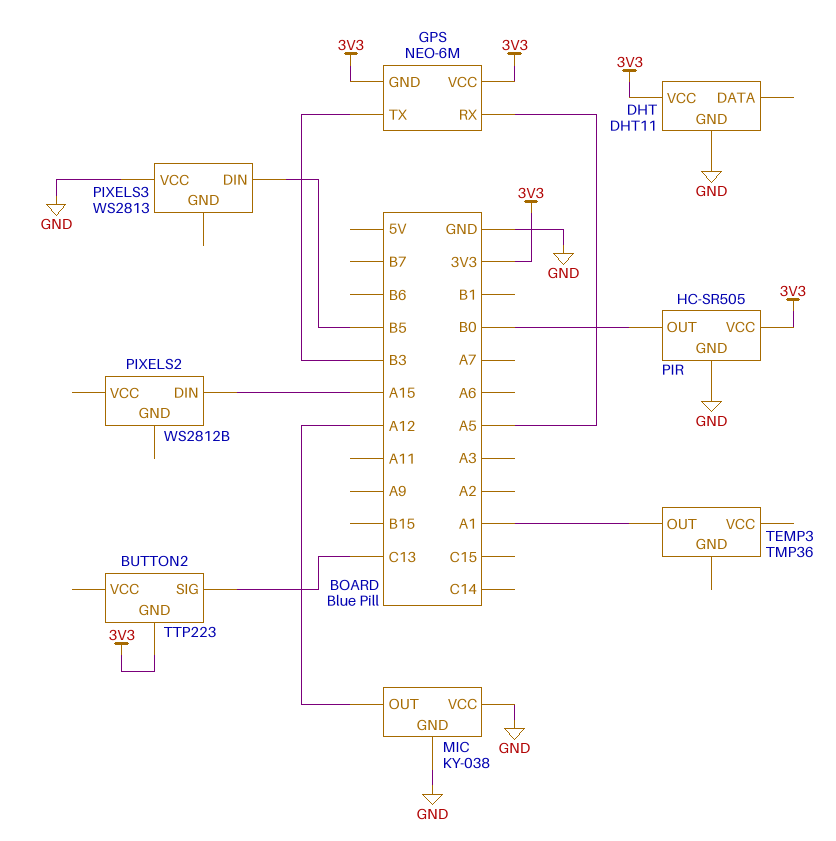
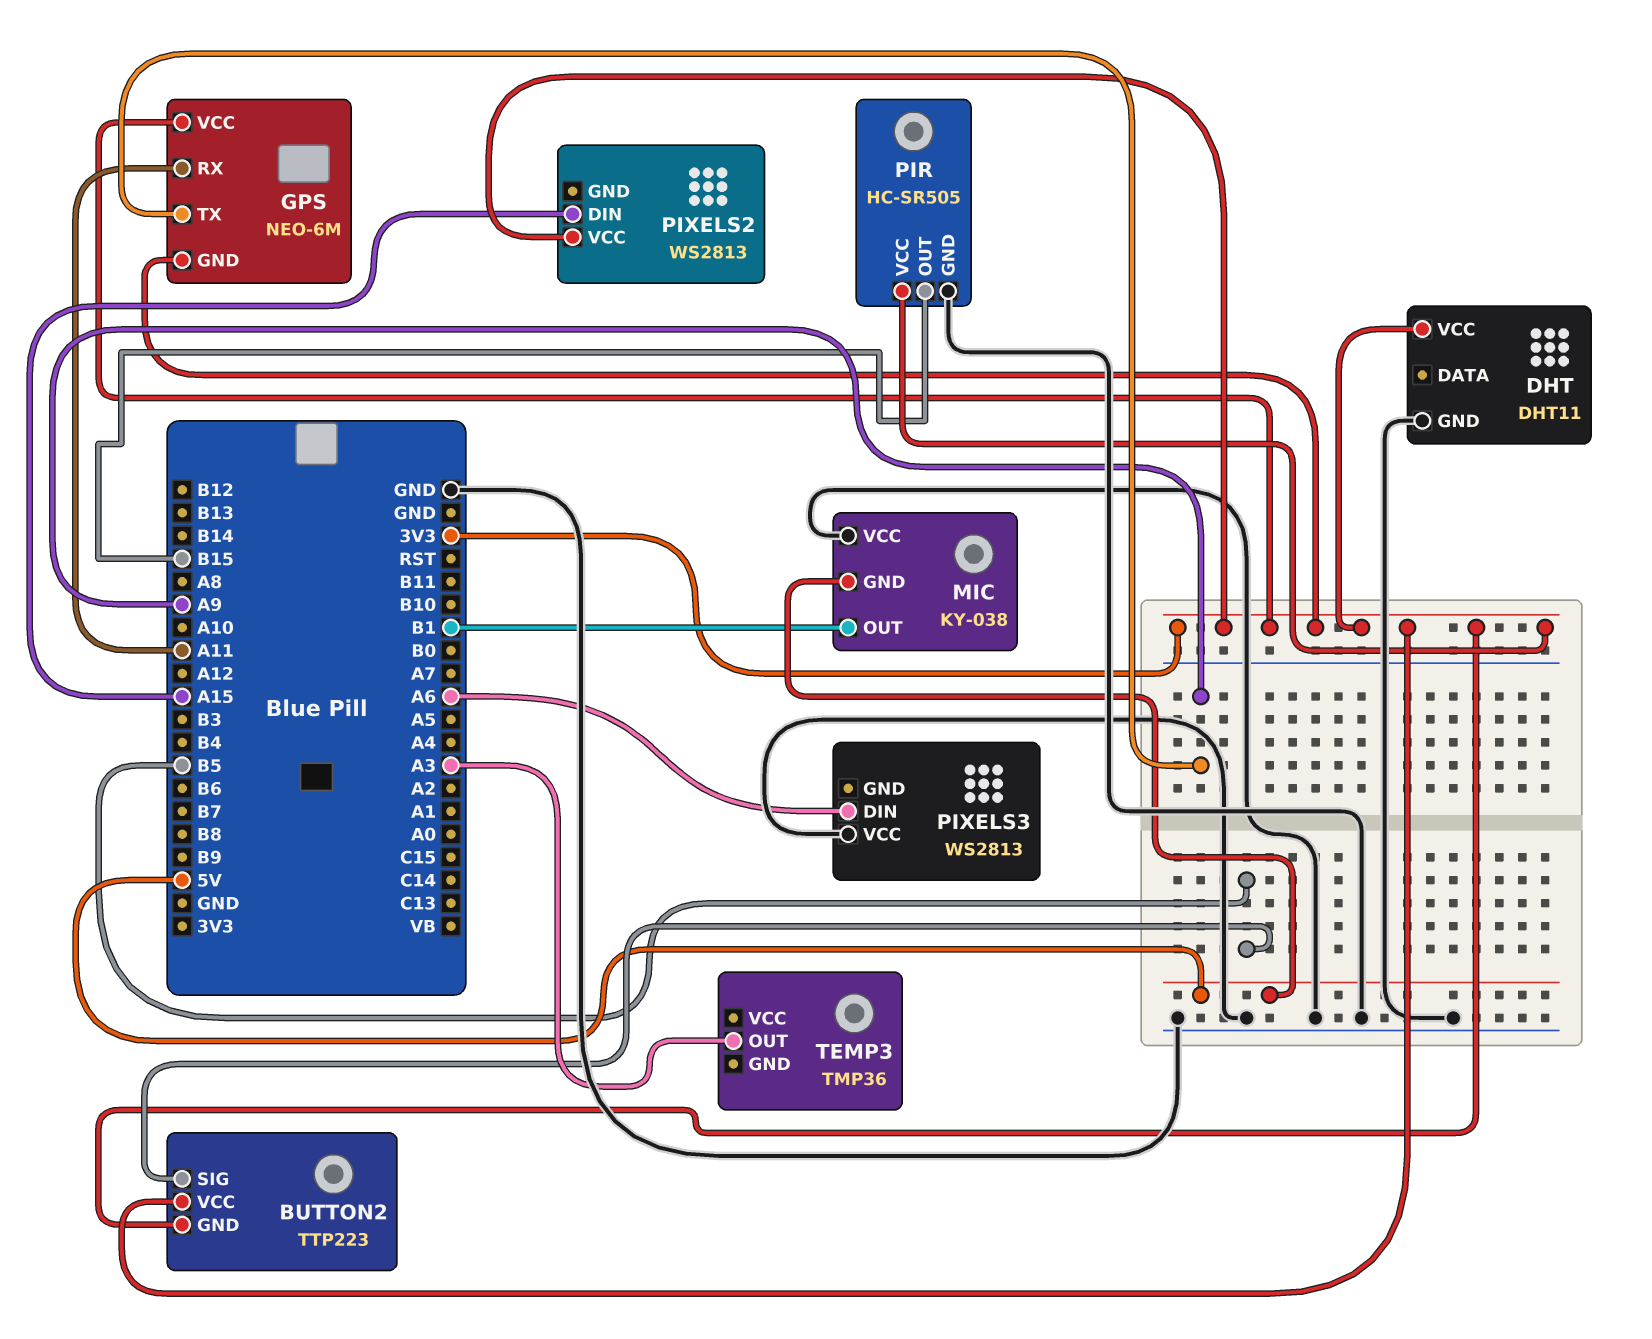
BUTTON2 pin SIG: C13 -> B5
BUTTON2 pin VCC: none -> 3V3
GPS pin RX: A5 -> A11
GPS pin TX: B3 -> A9
MIC pin GND: GND -> 5V
MIC pin OUT: A12 -> B1
PIR pin OUT: B0 -> B15
PIXELS2: WS2812B -> WS2813
PIXELS2 pin VCC: none -> 3V3
PIXELS3 pin DIN: B5 -> A6
TEMP3 pin OUT: A1 -> A3

